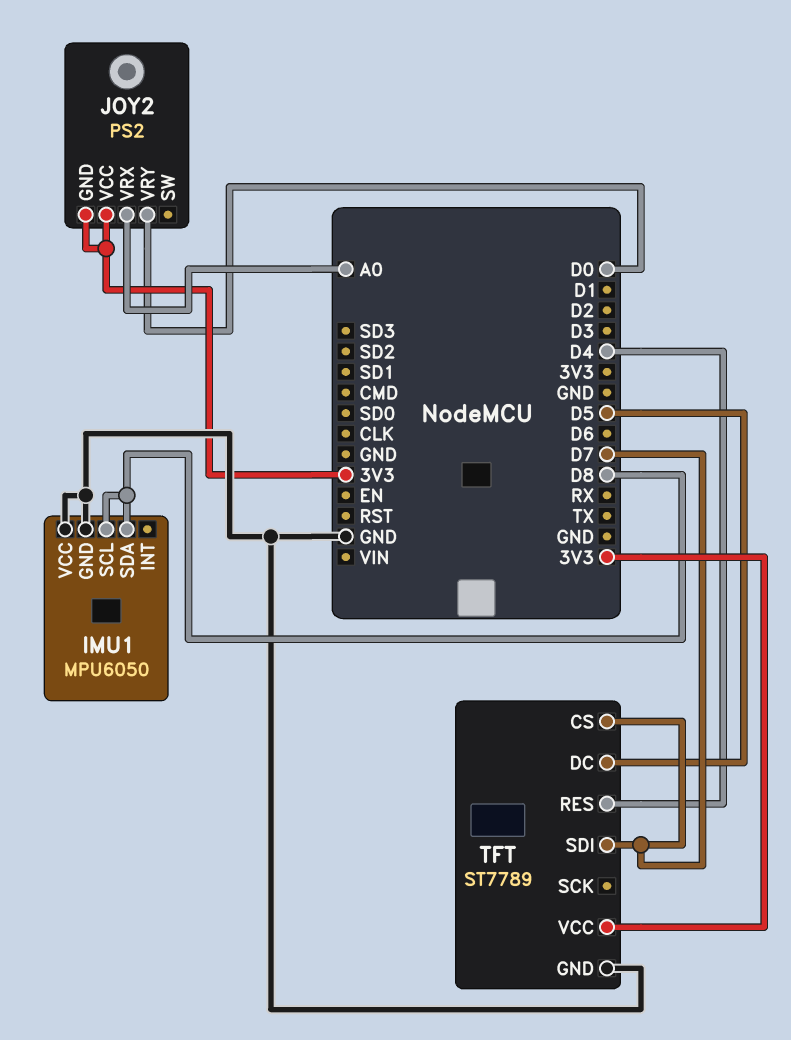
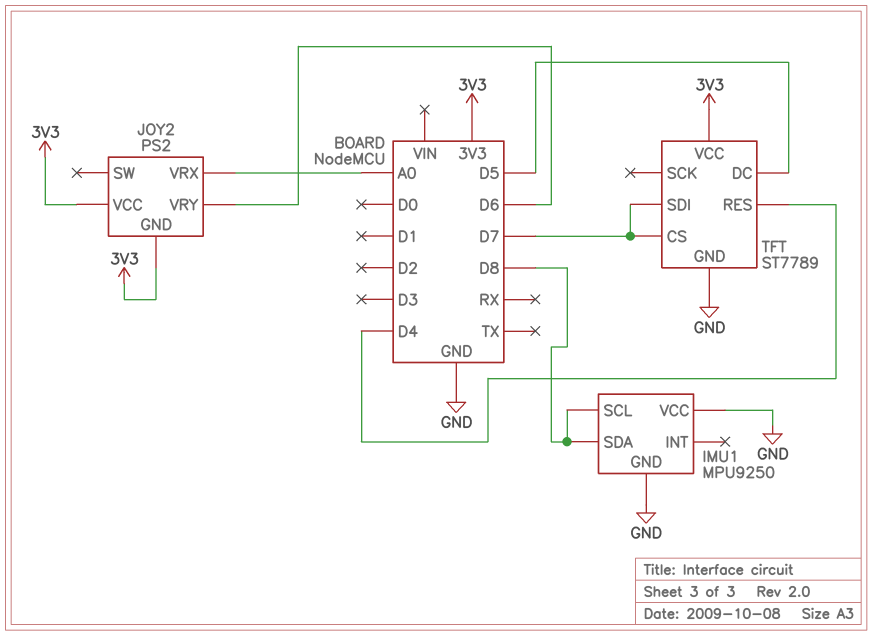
IMU1: MPU6050 -> MPU9250
JOY2 pin VRY: D0 -> D6

